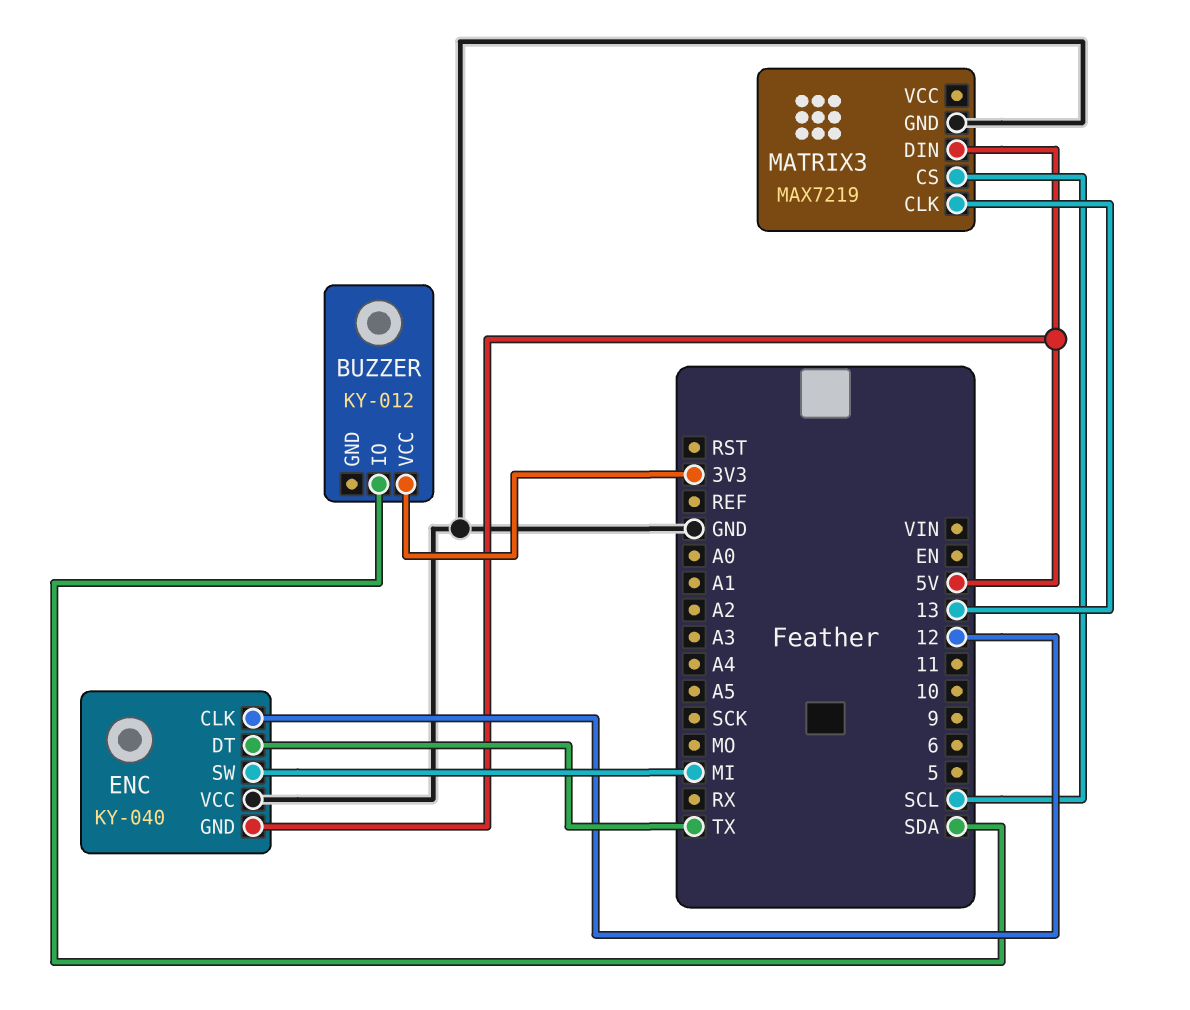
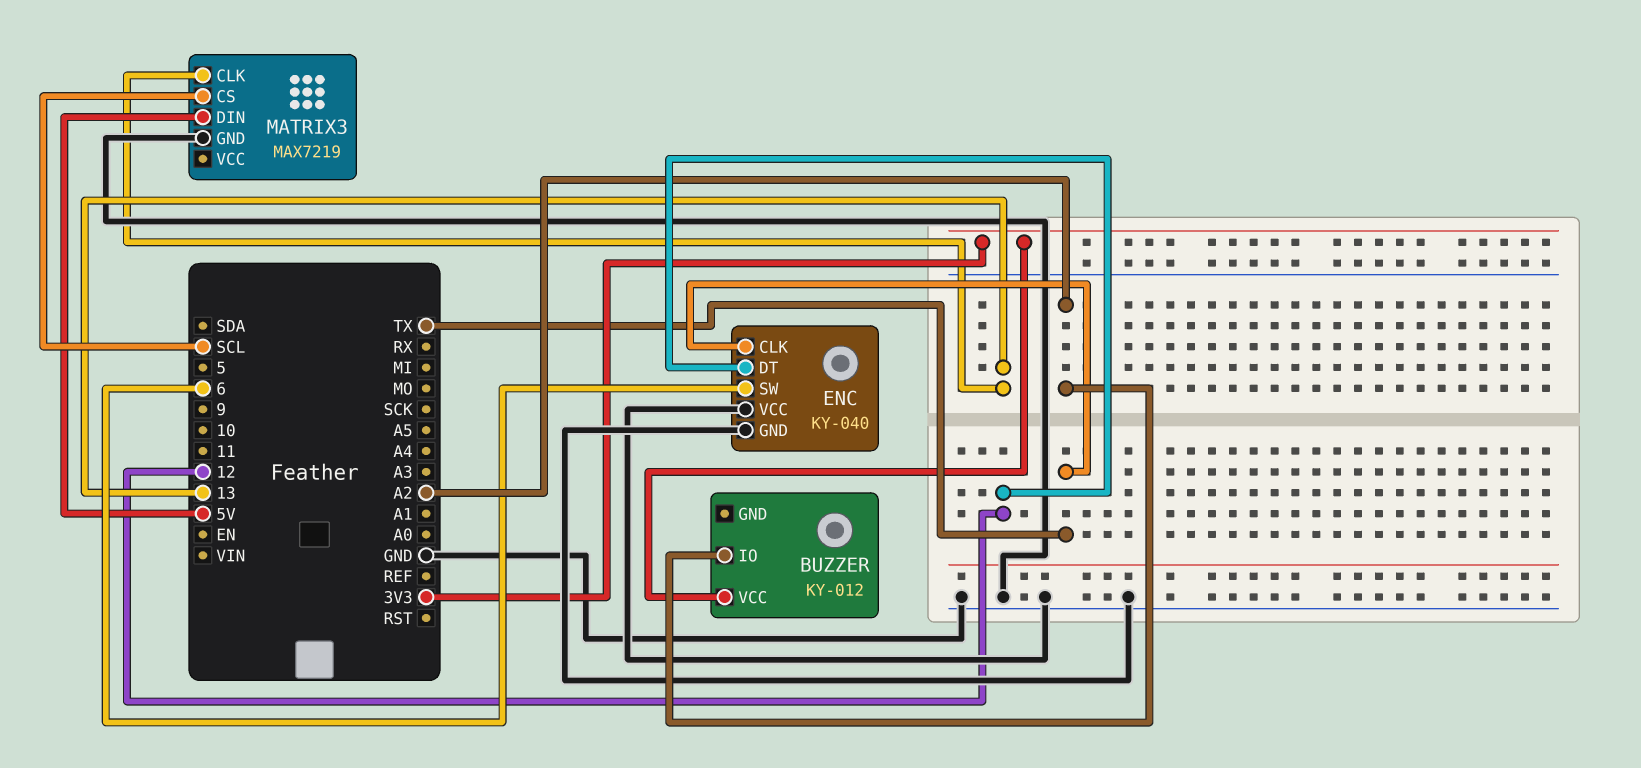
BUZZER pin IO: SDA -> A2
ENC pin CLK: 12 -> TX
ENC pin DT: TX -> 12
ENC pin GND: 5V -> GND
ENC pin SW: MI -> 6

